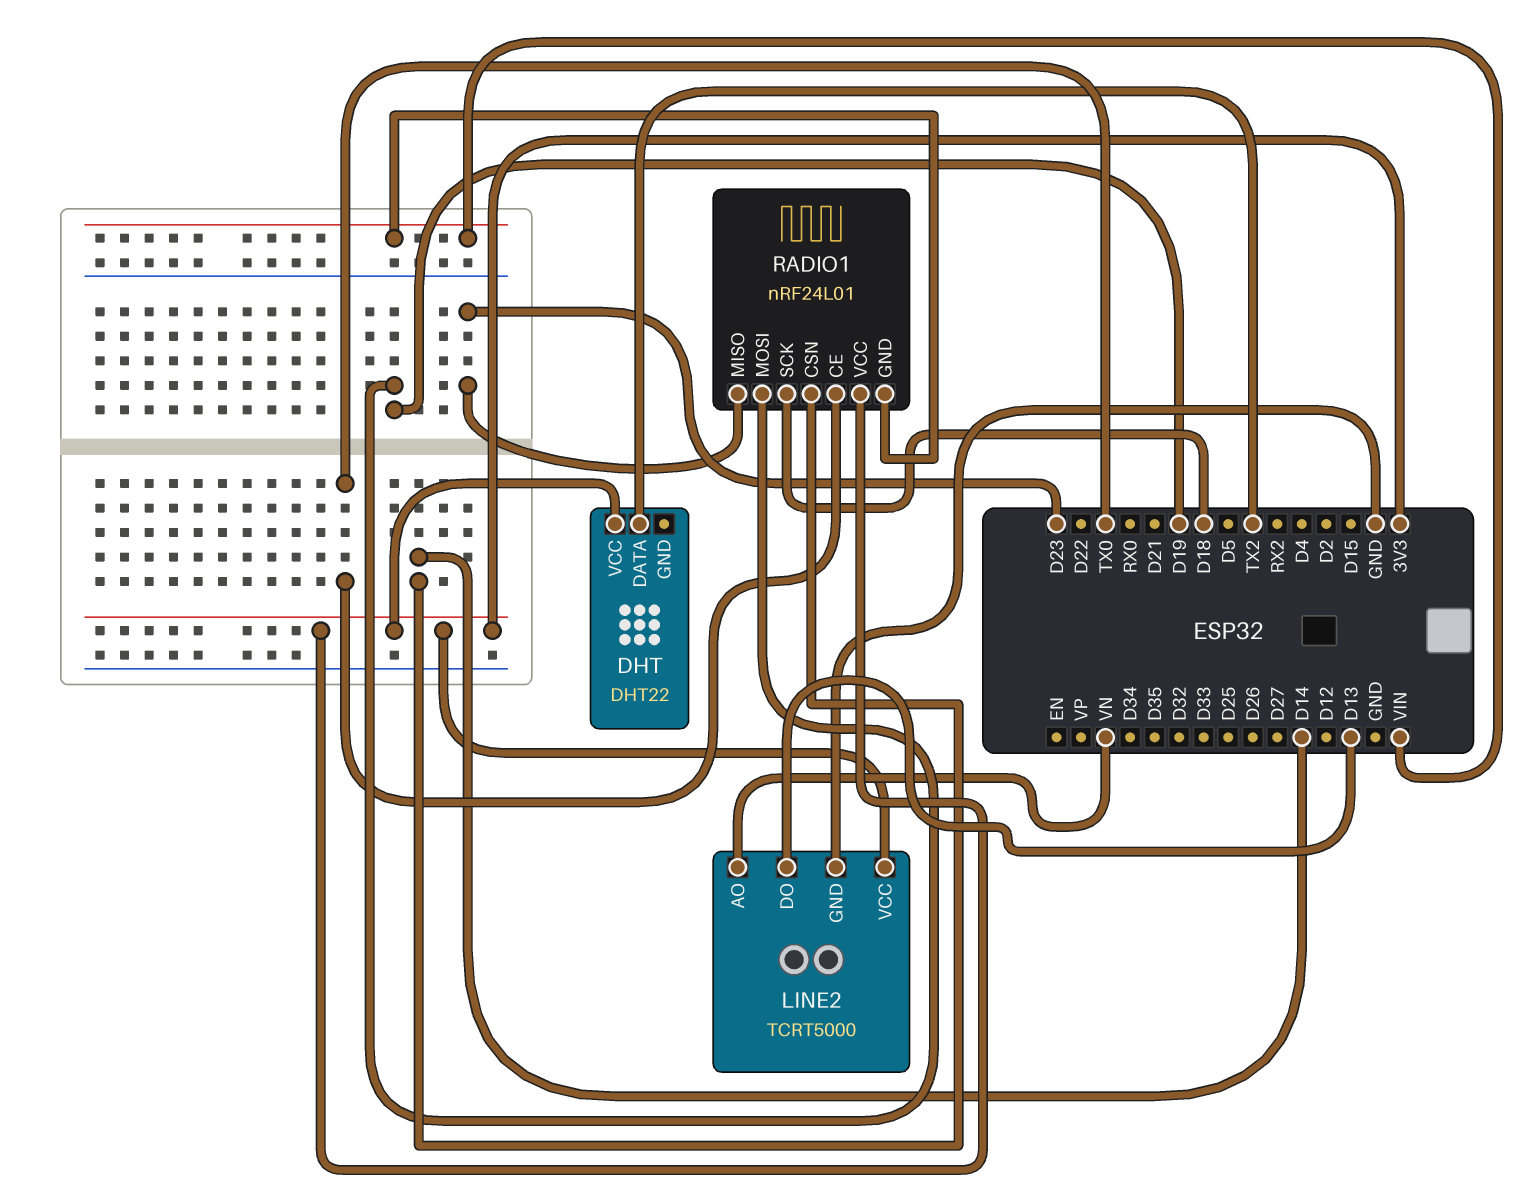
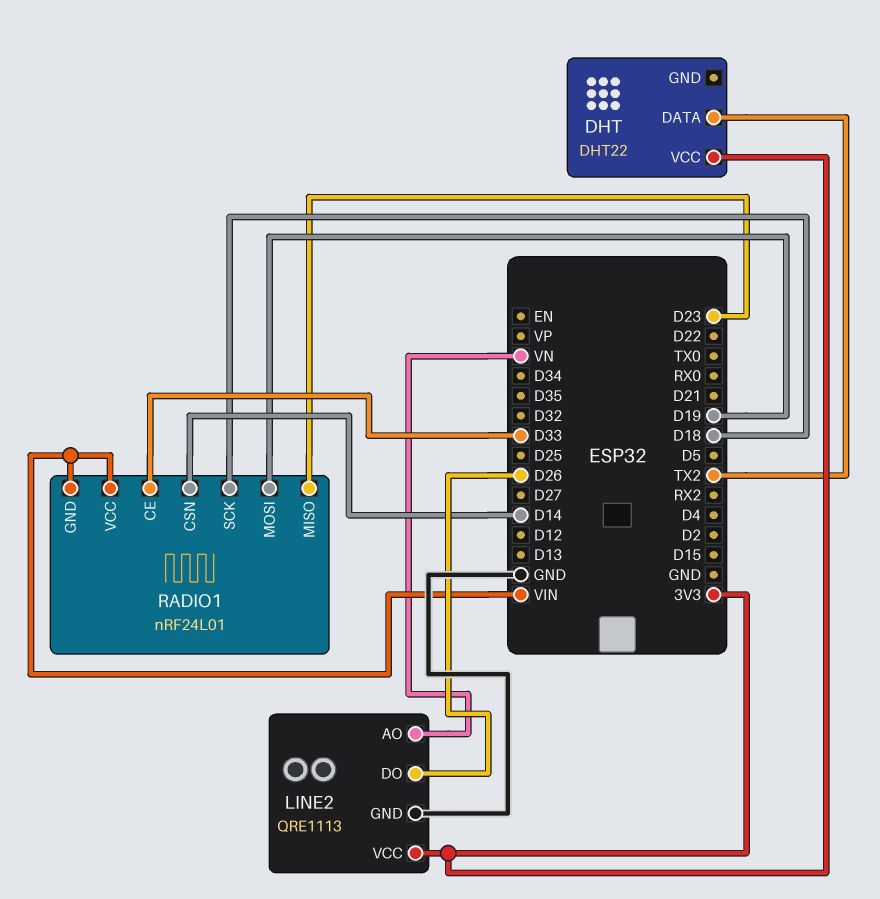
LINE2: TCRT5000 -> QRE1113
LINE2 pin DO: D13 -> D26
RADIO1 pin CE: TX0 -> D33
RADIO1 pin VCC: 3V3 -> VIN

